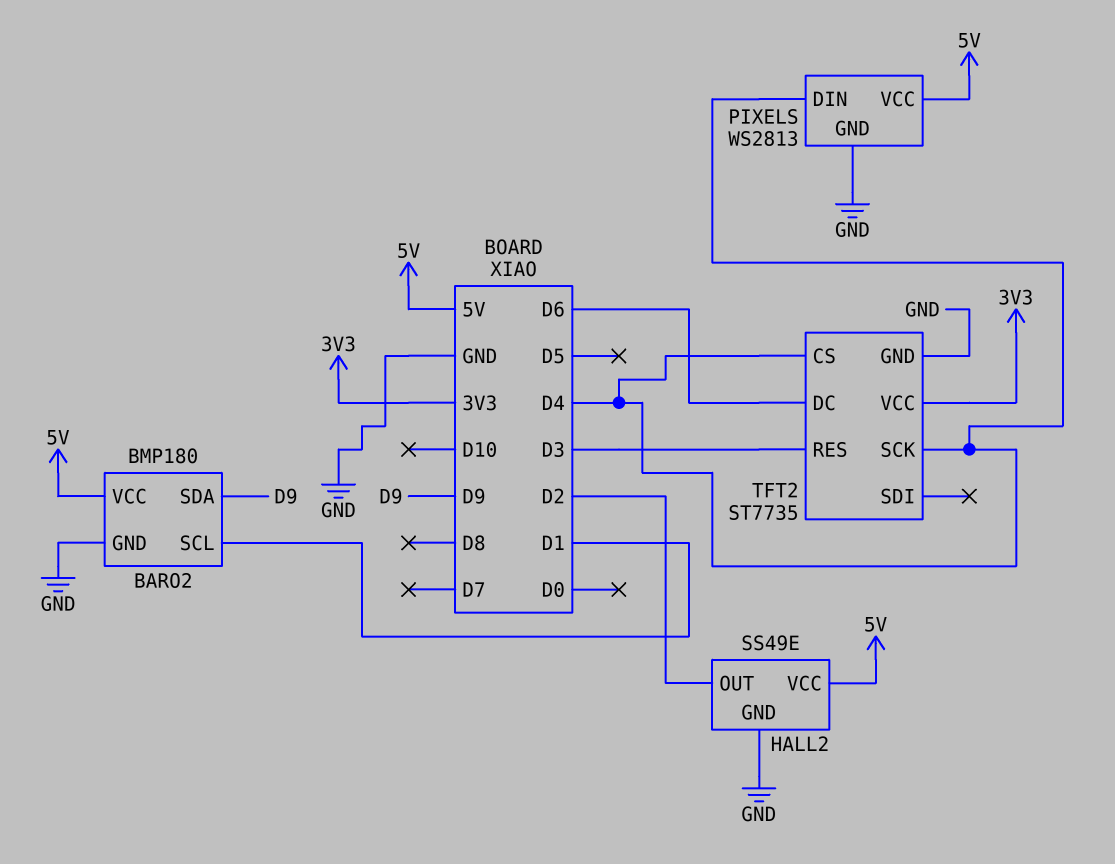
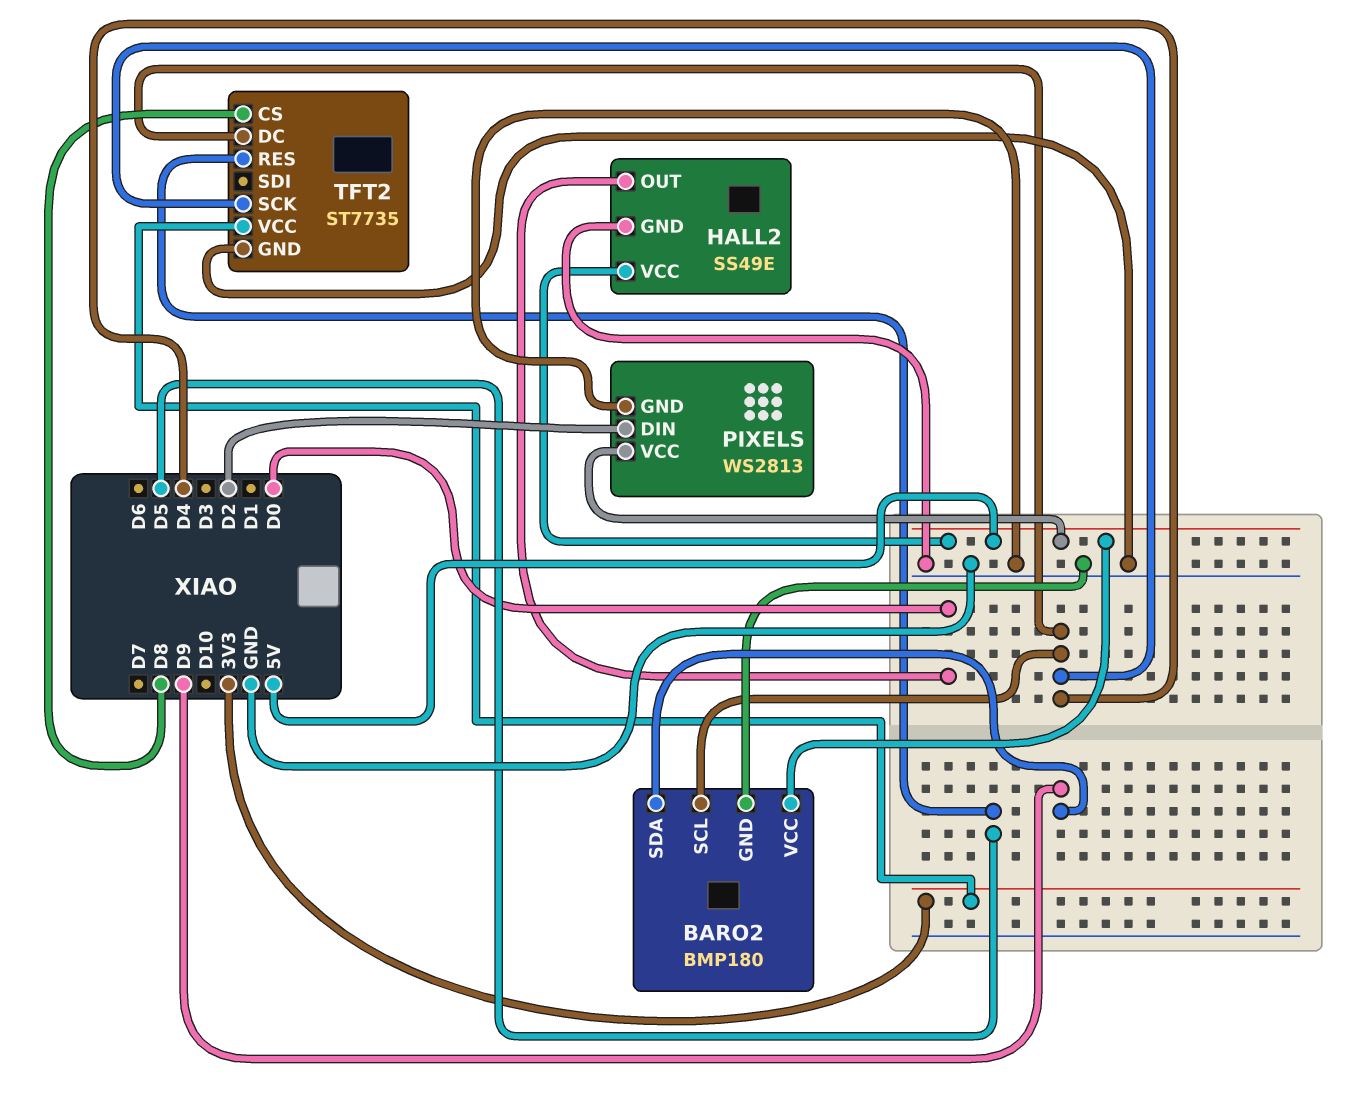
BARO2 pin SCL: D1 -> D4
HALL2 pin OUT: D2 -> D0
PIXELS pin DIN: D4 -> D2
TFT2 pin CS: D4 -> D8
TFT2 pin DC: D6 -> D4
TFT2 pin RES: D3 -> D5

